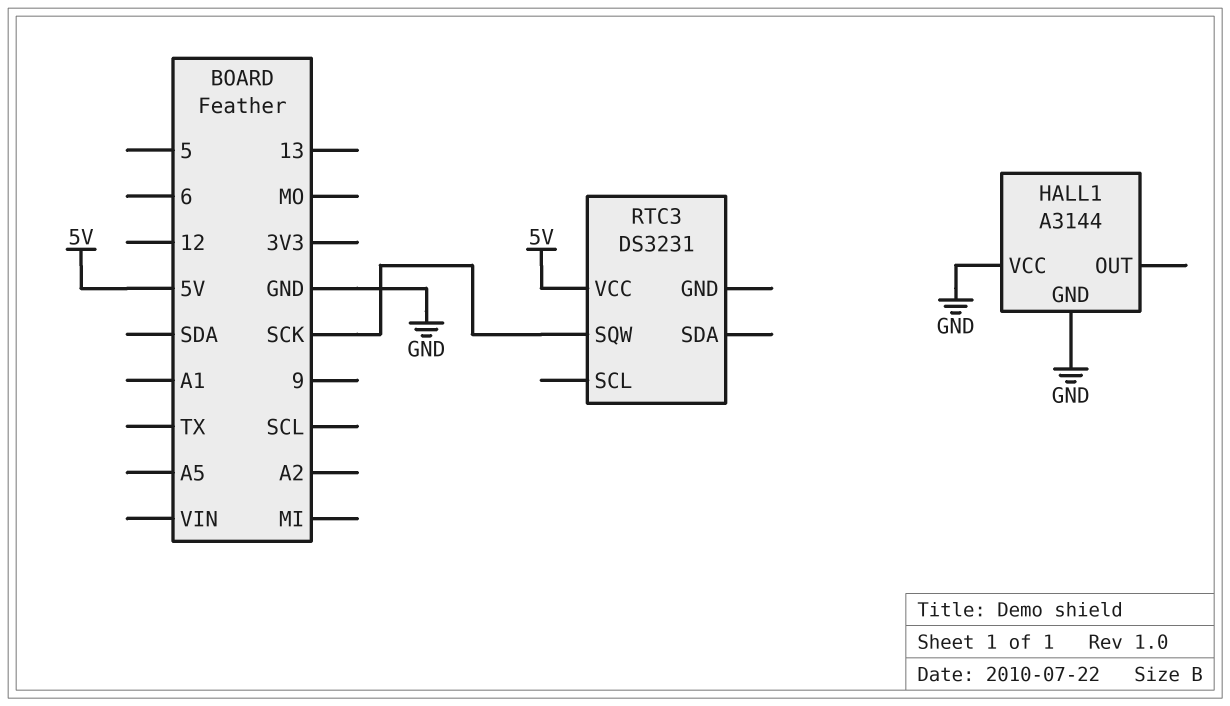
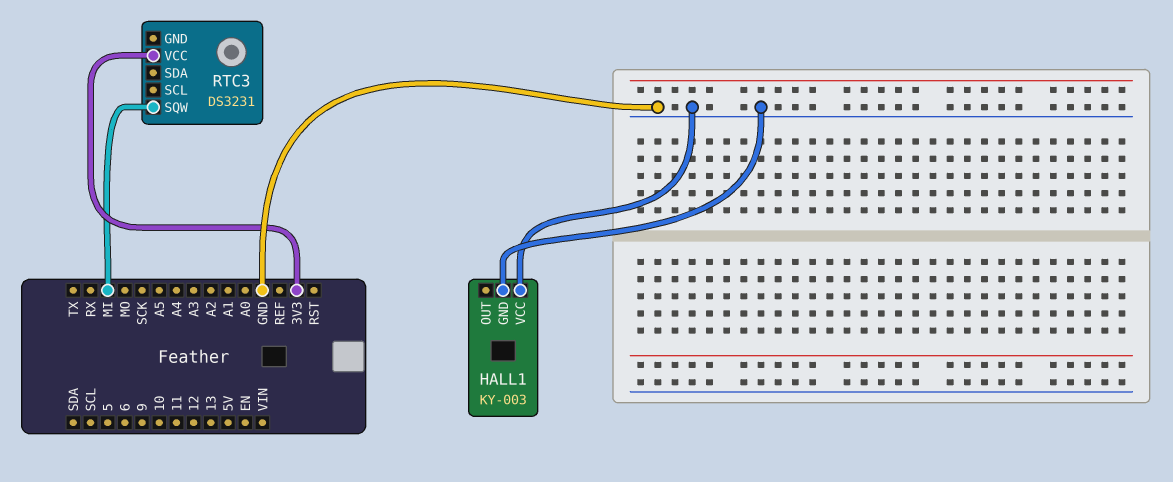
HALL1: A3144 -> KY-003
RTC3 pin SQW: SCK -> MI
RTC3 pin VCC: 5V -> 3V3

